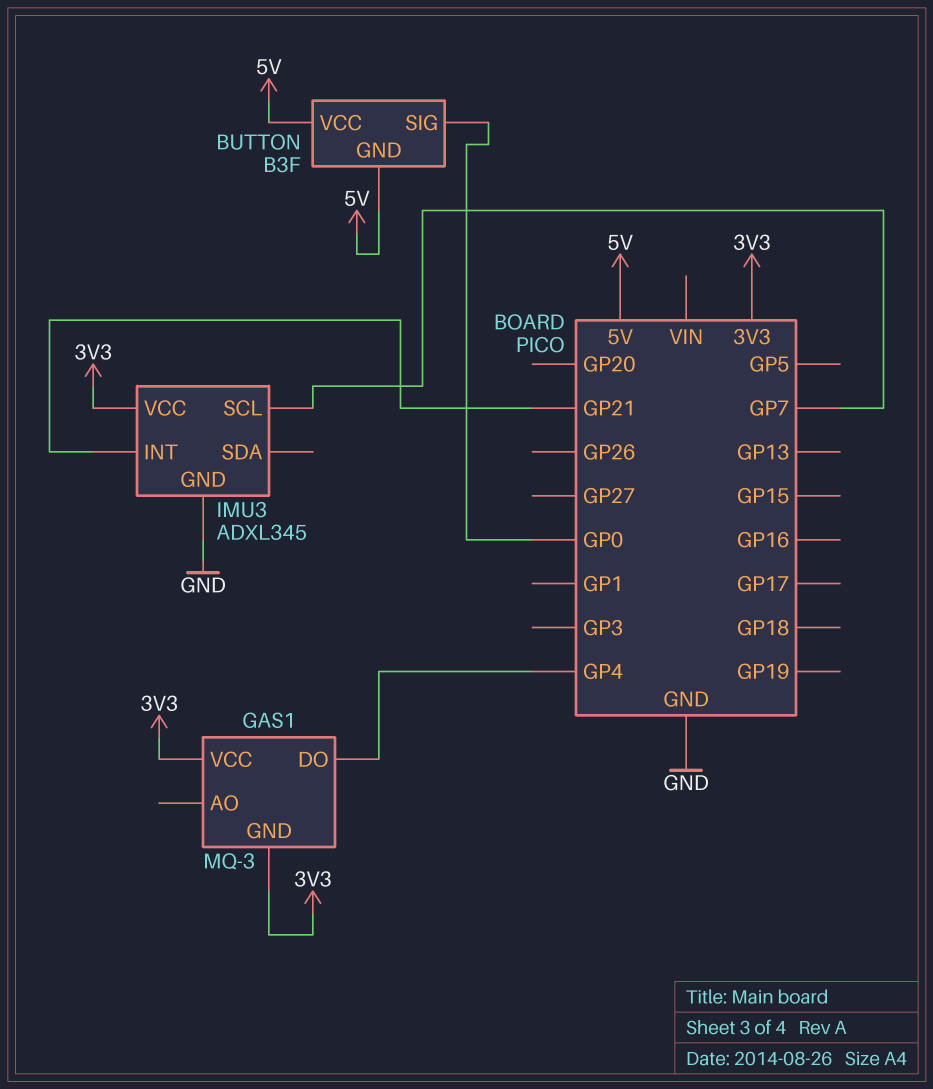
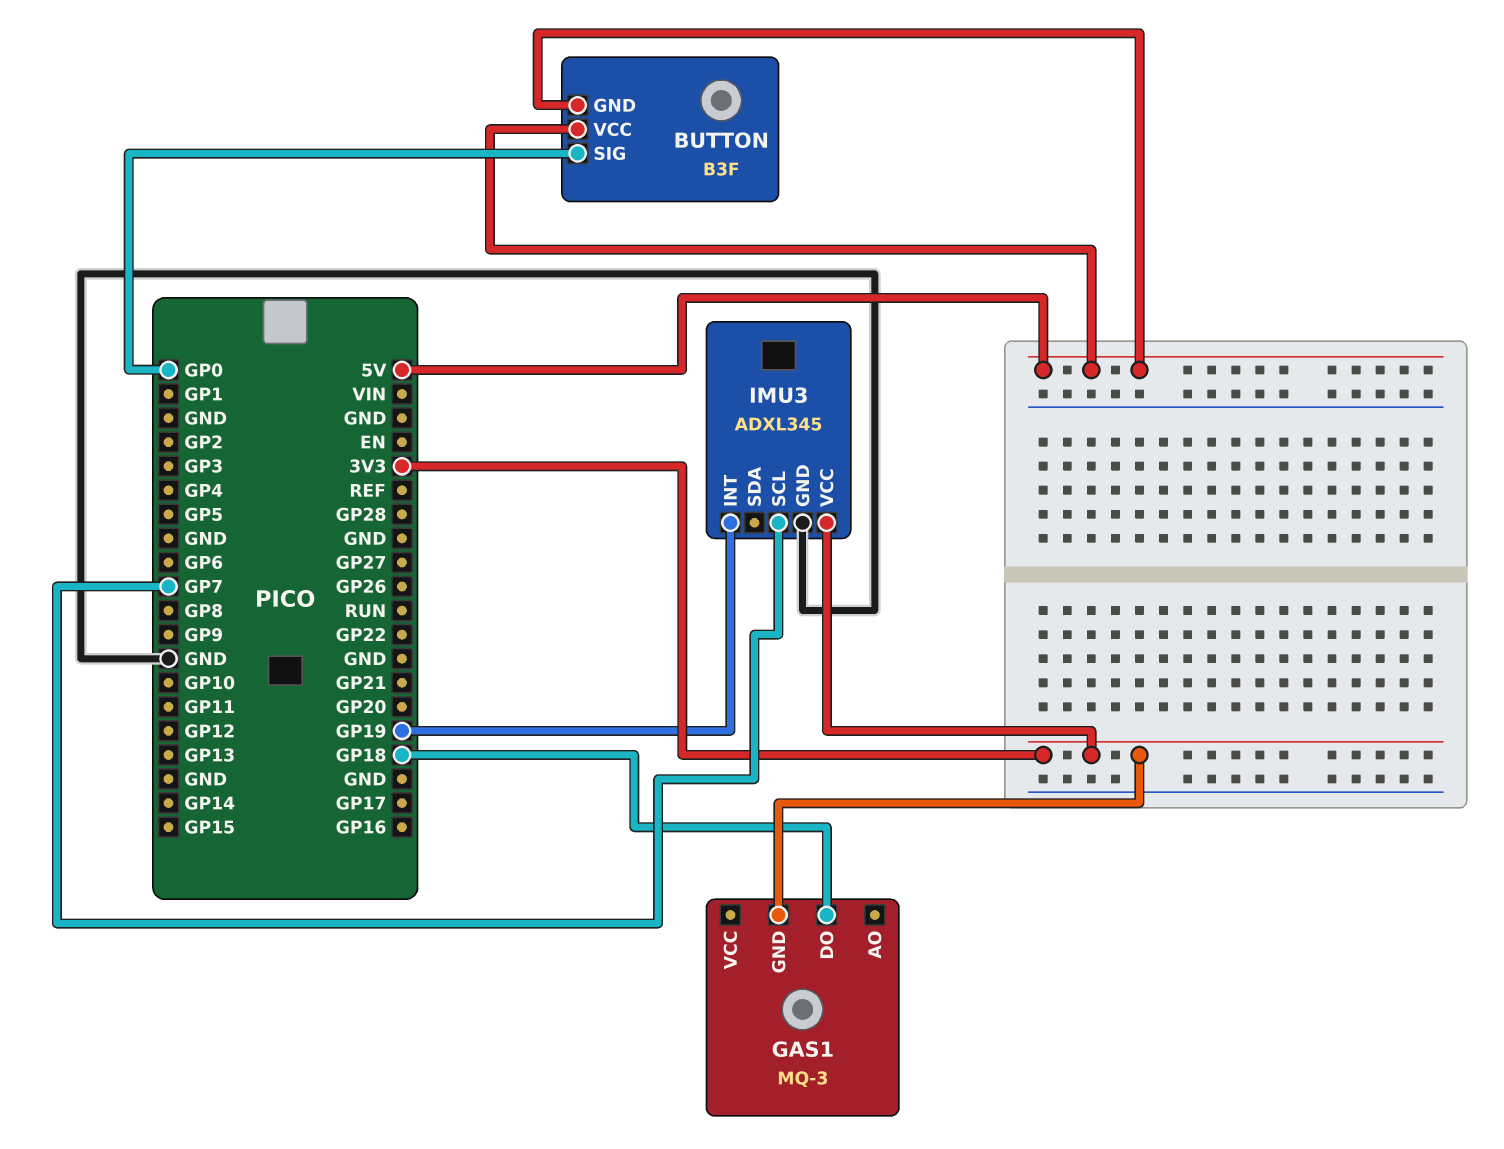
GAS1 pin DO: GP4 -> GP18
GAS1 pin VCC: 3V3 -> none
IMU3 pin INT: GP21 -> GP19

